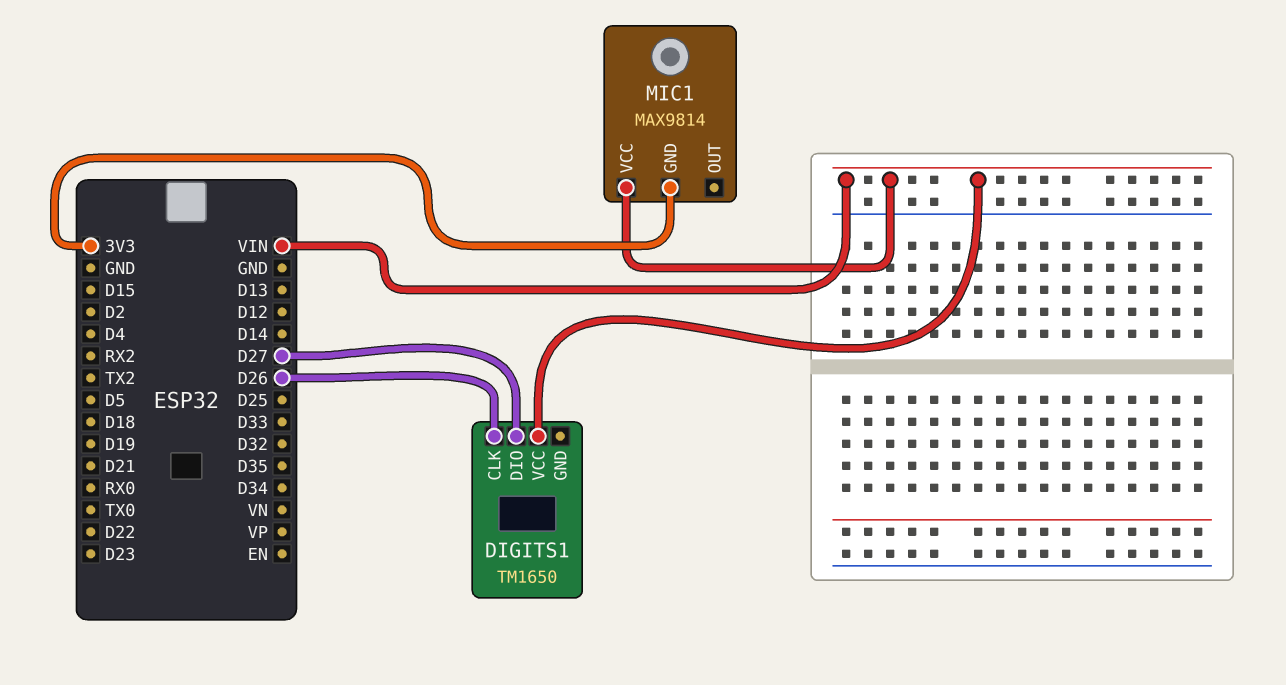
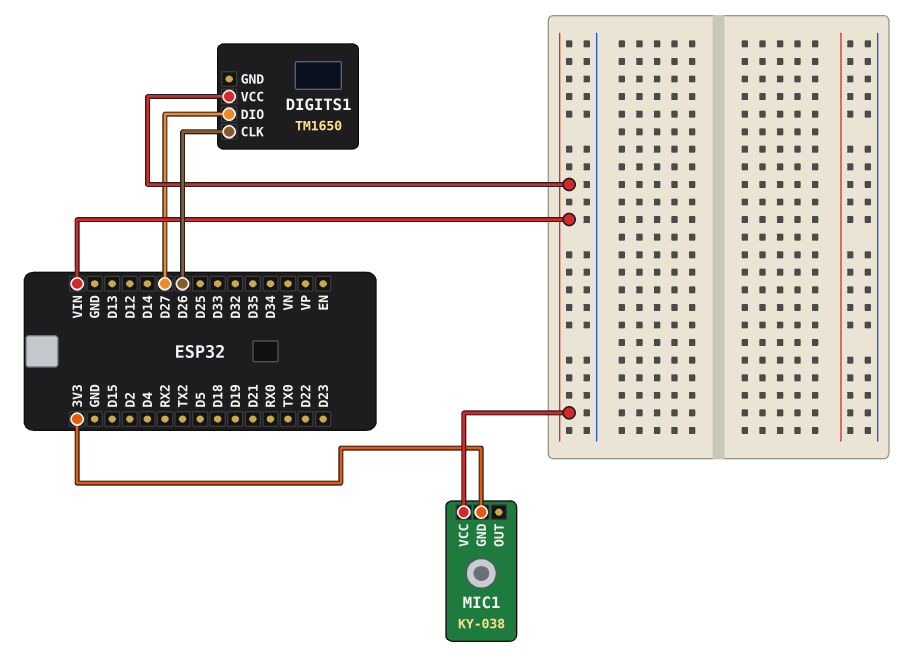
MIC1: MAX9814 -> KY-038

